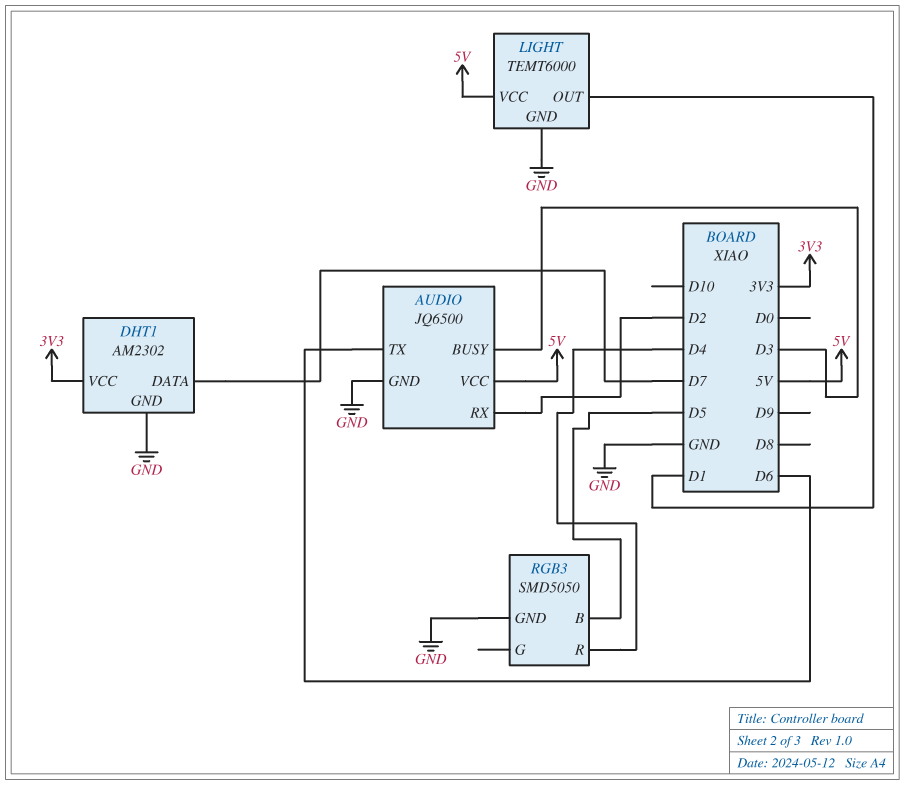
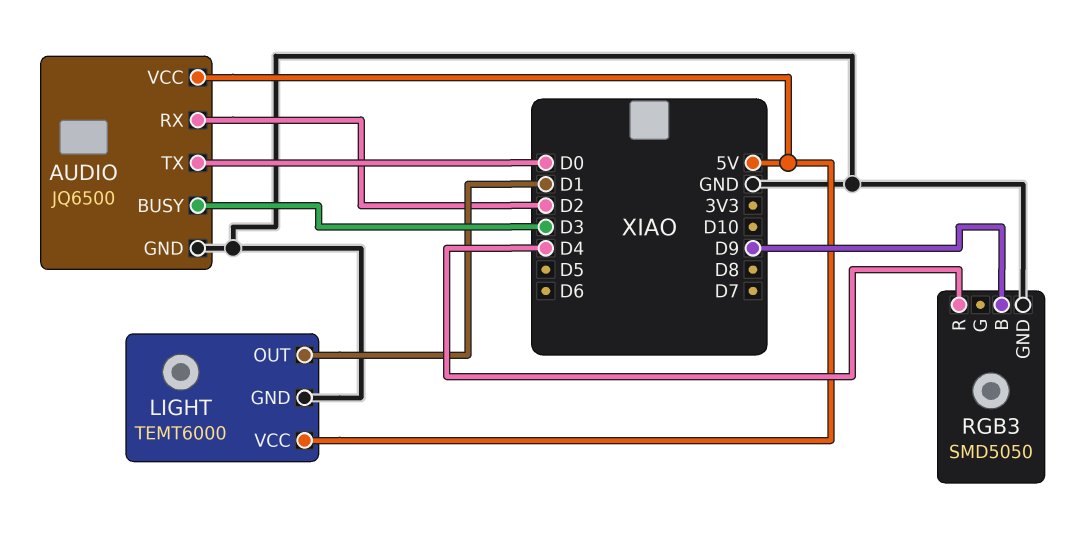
AUDIO pin TX: D6 -> D0
DHT1: AM2302 -> none
DHT1 pin DATA: D7 -> none
DHT1 pin GND: GND -> none
DHT1 pin VCC: 3V3 -> none
RGB3 pin B: D5 -> D9

